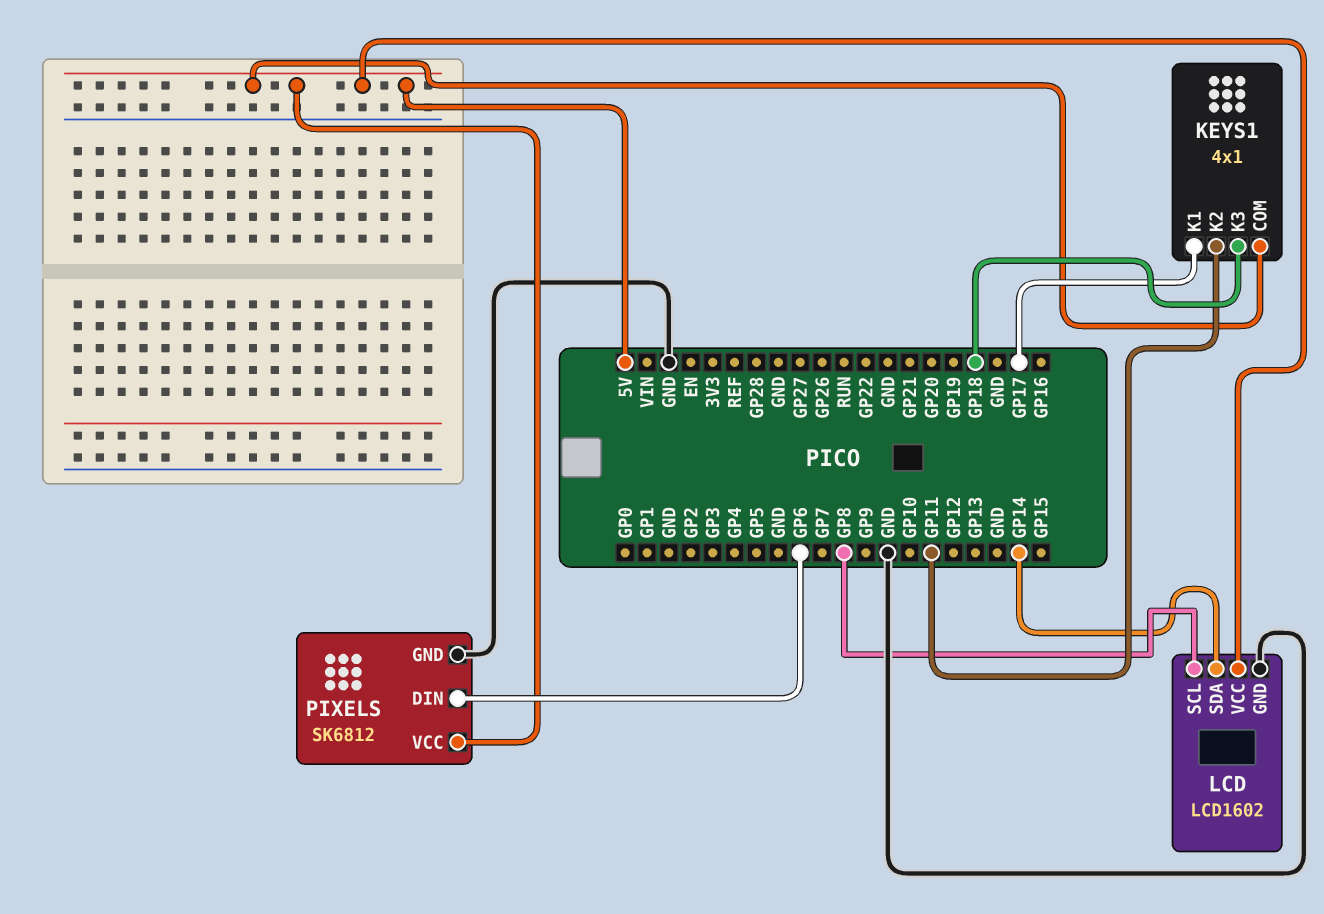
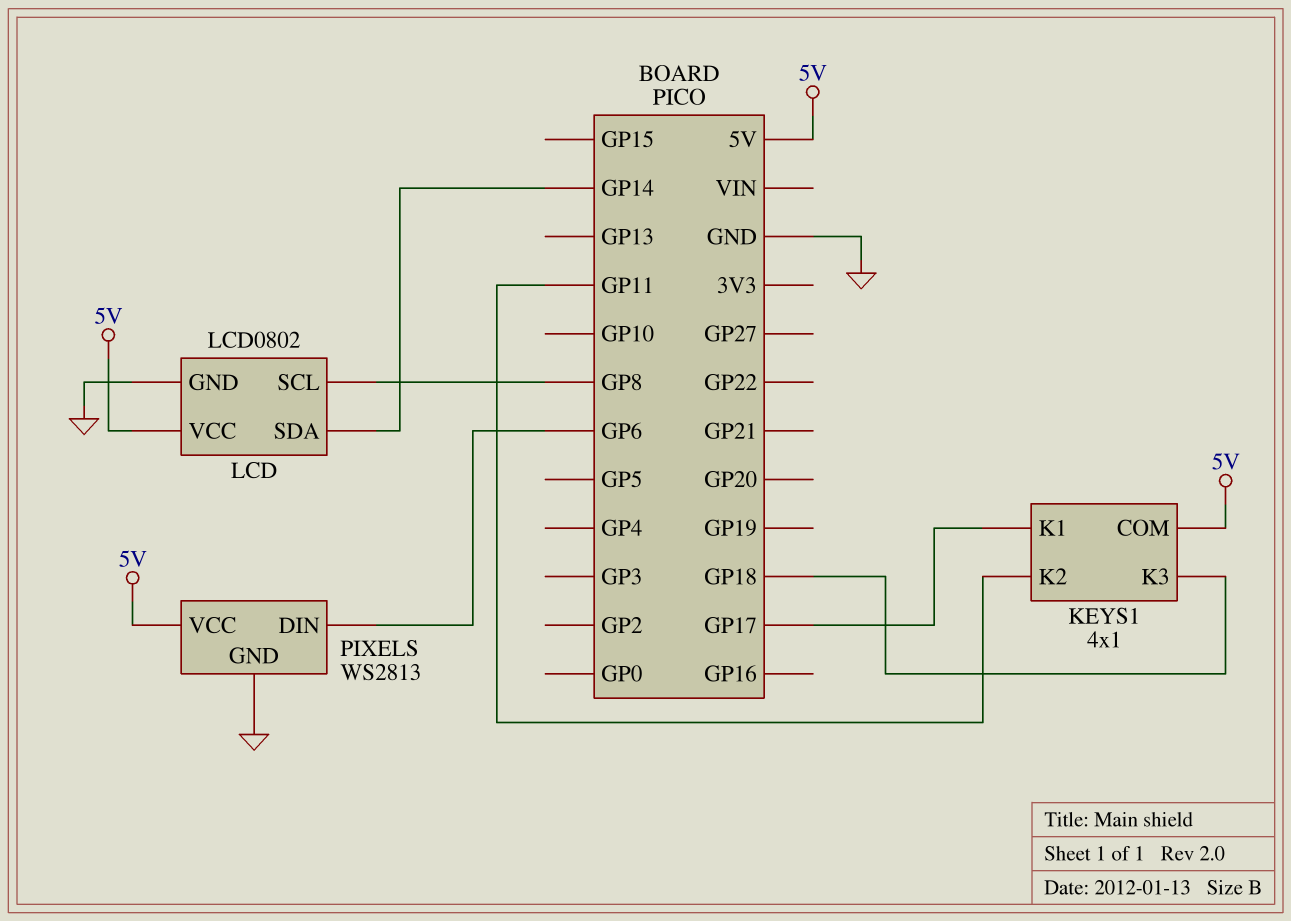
LCD: LCD1602 -> LCD0802
PIXELS: SK6812 -> WS2813

